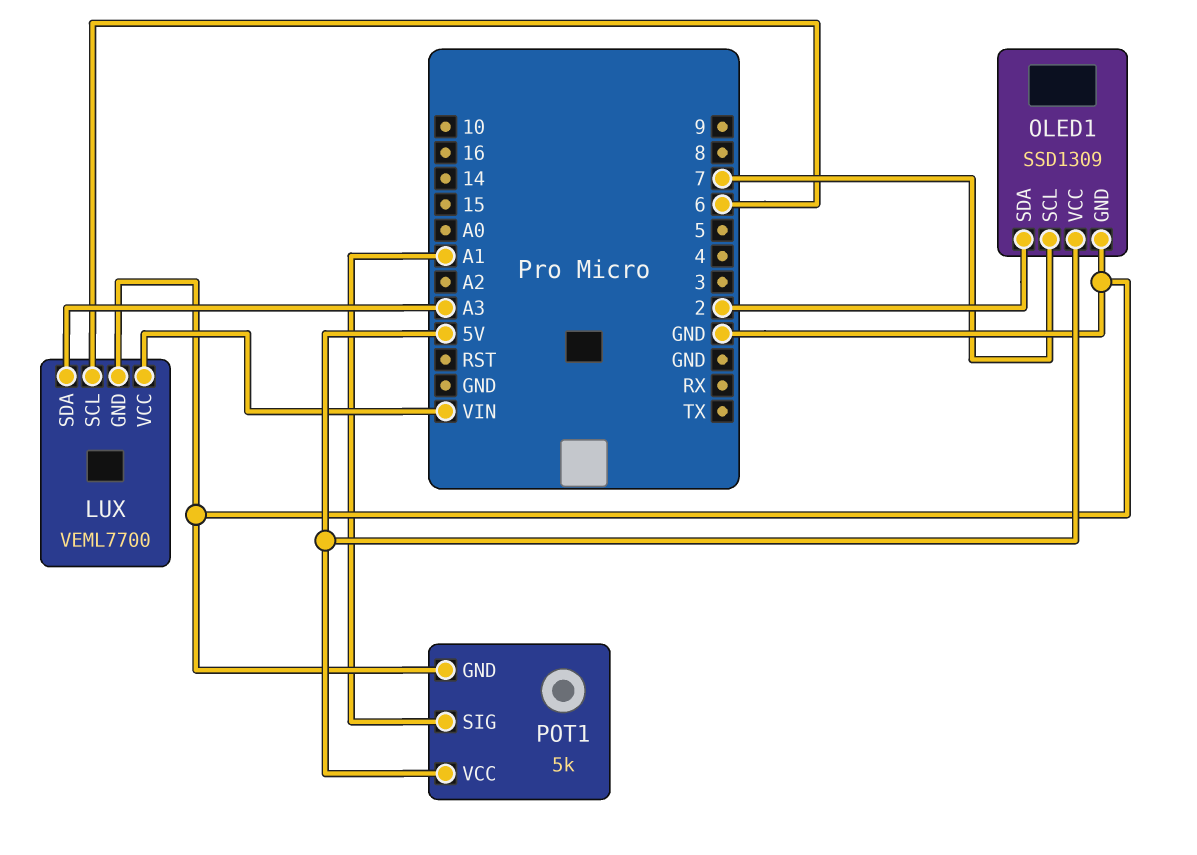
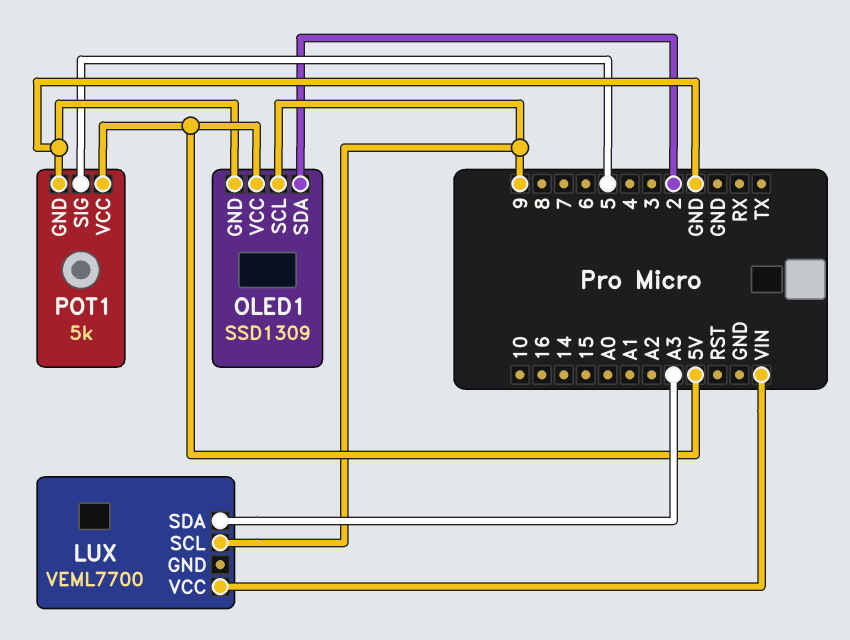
LUX pin GND: GND -> none
LUX pin SCL: 6 -> 9
OLED1 pin SCL: 7 -> 9
POT1 pin SIG: A1 -> 5

